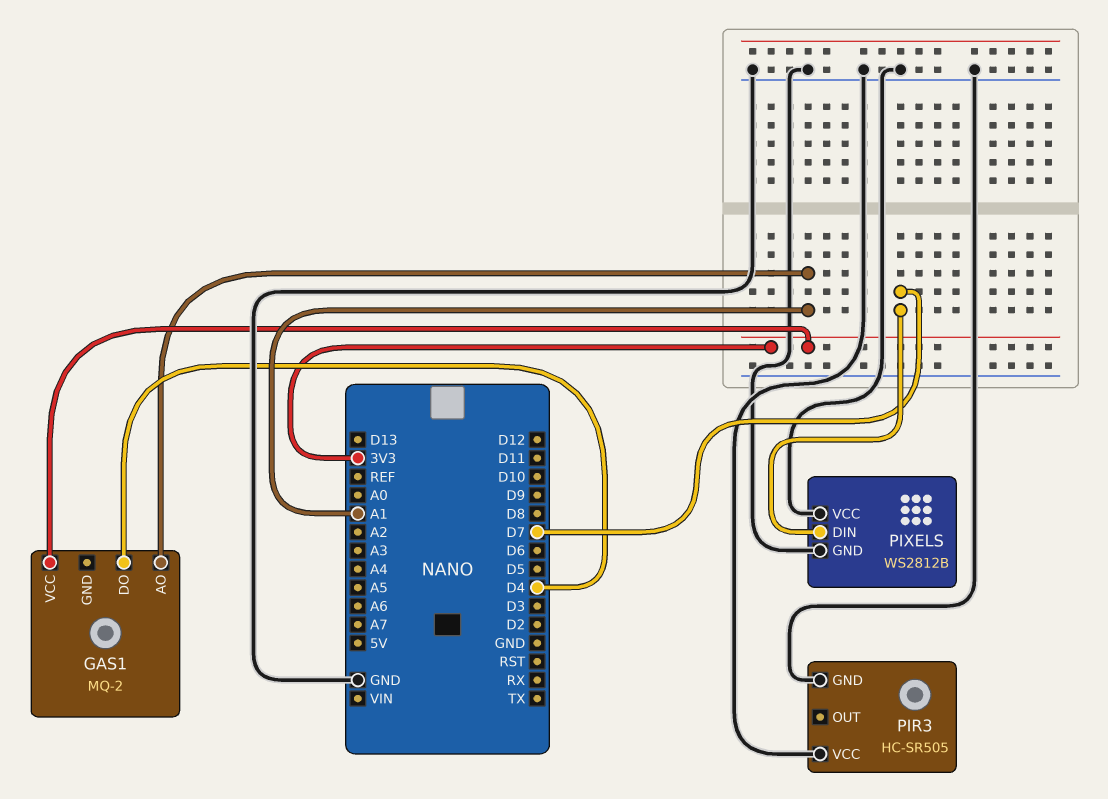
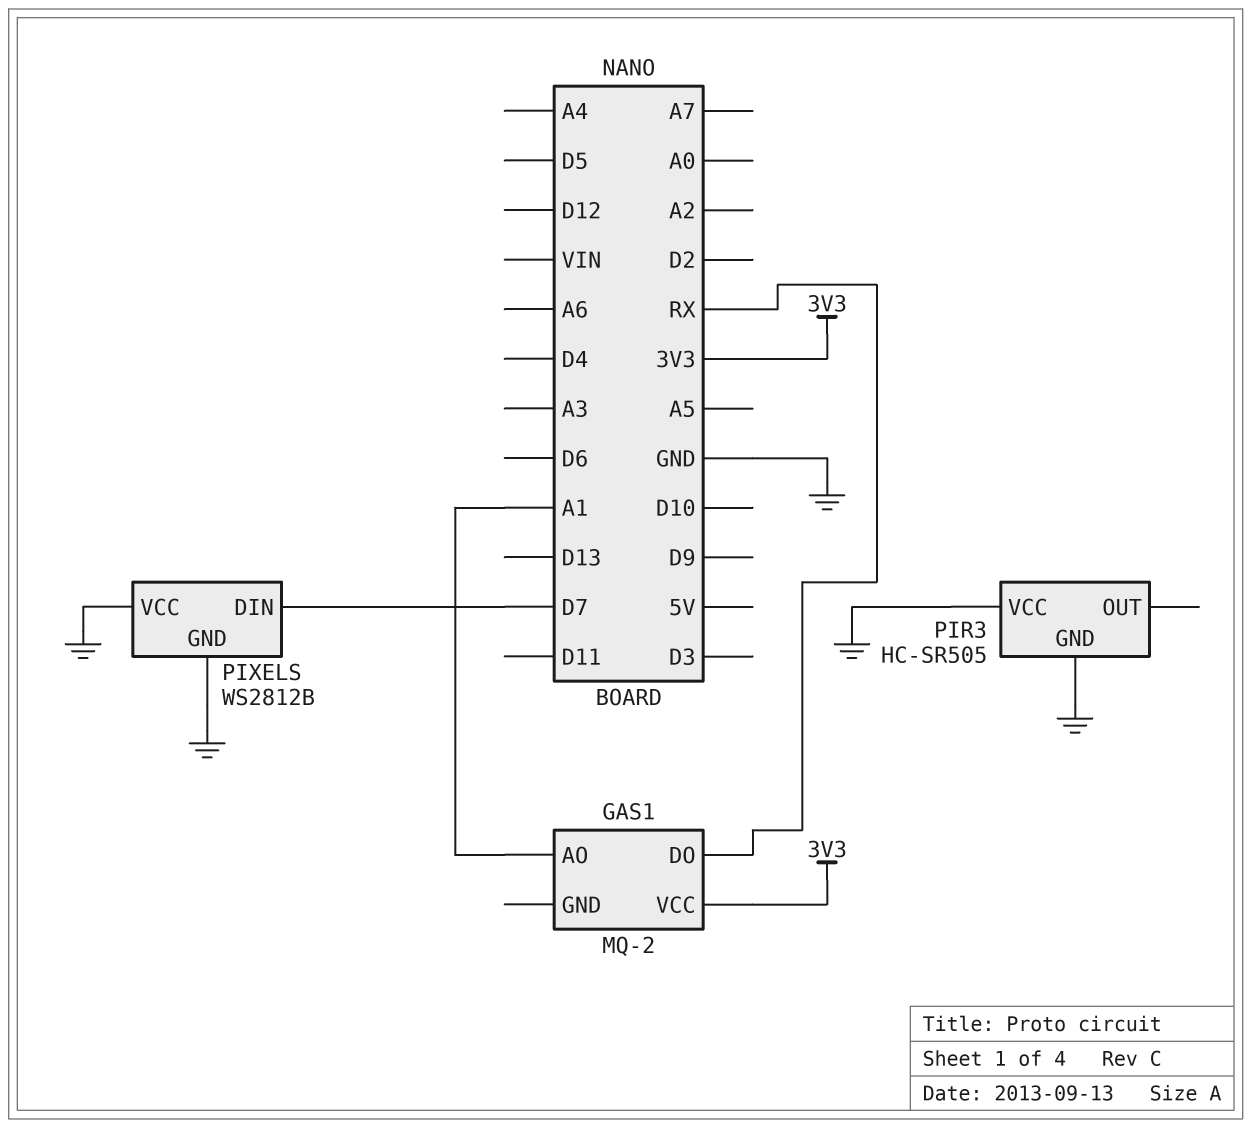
GAS1 pin DO: D4 -> RX

